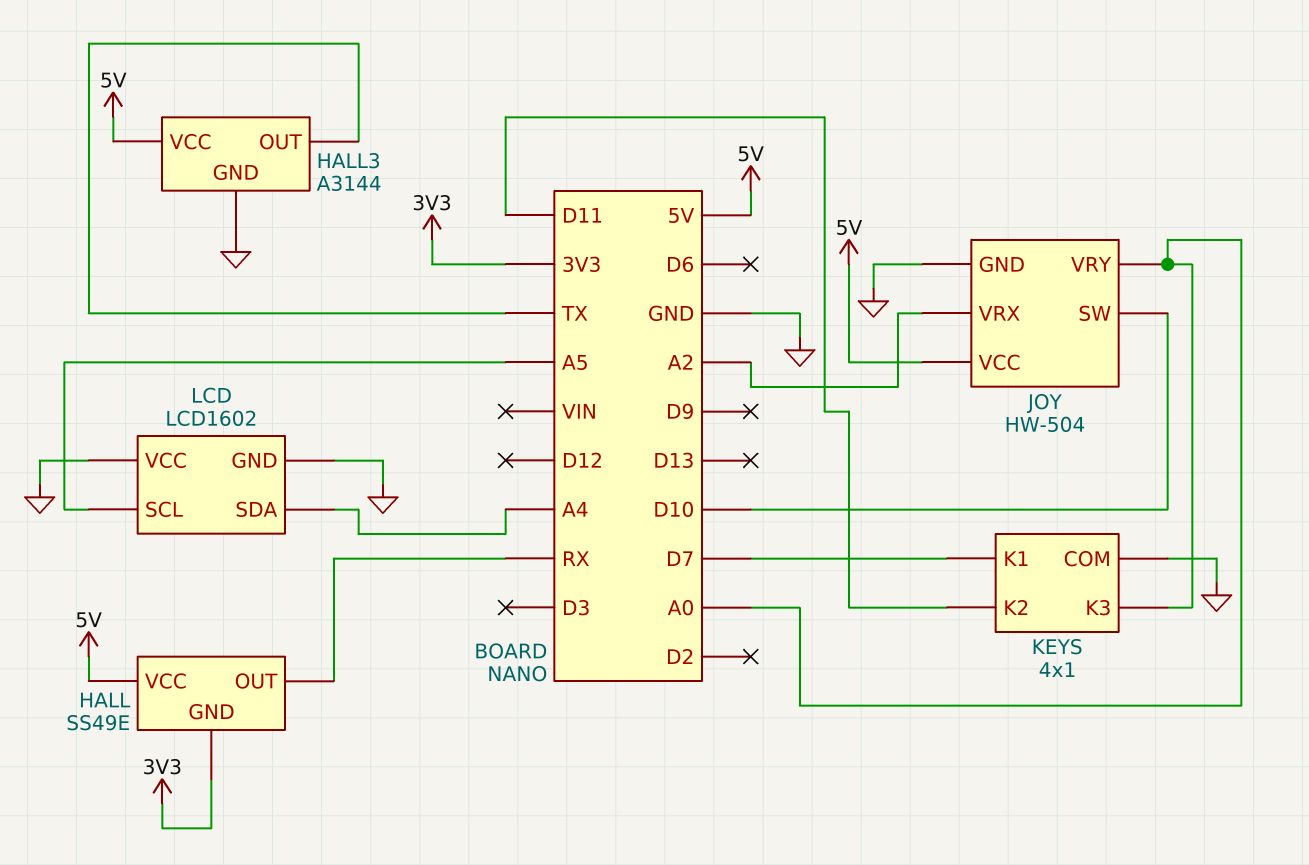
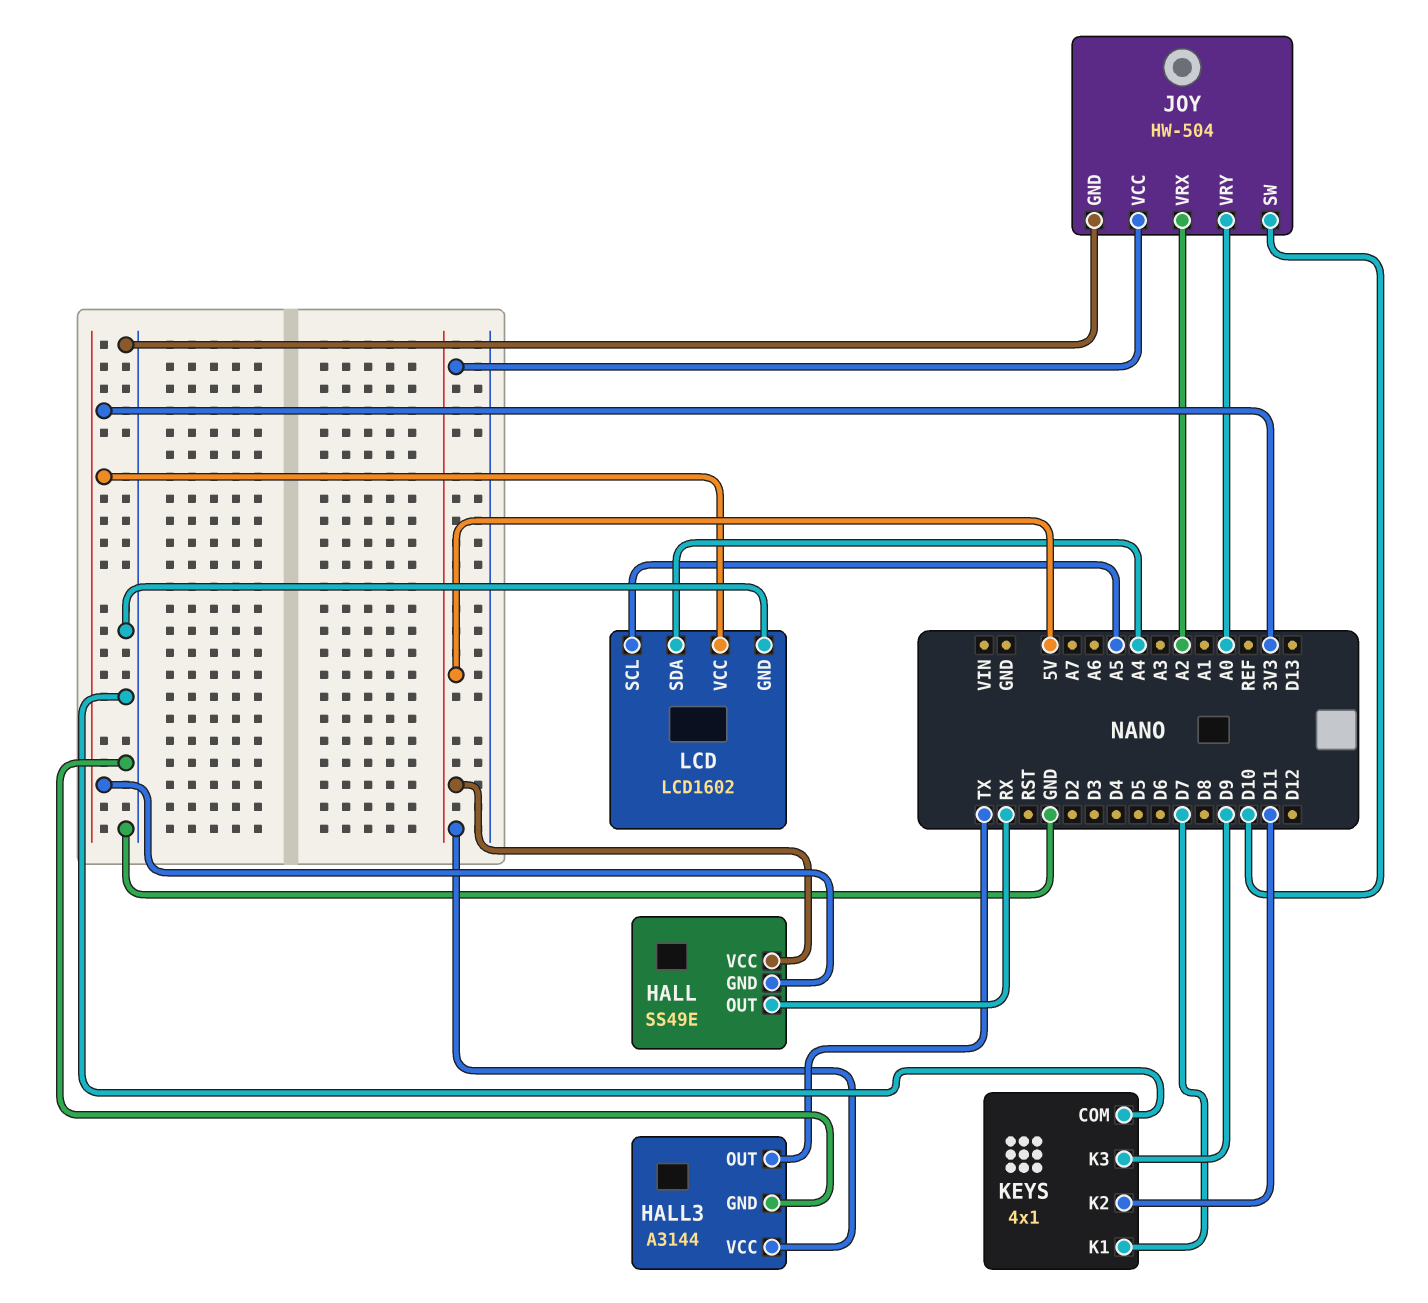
KEYS pin K3: A0 -> D9
LCD pin VCC: GND -> 3V3

